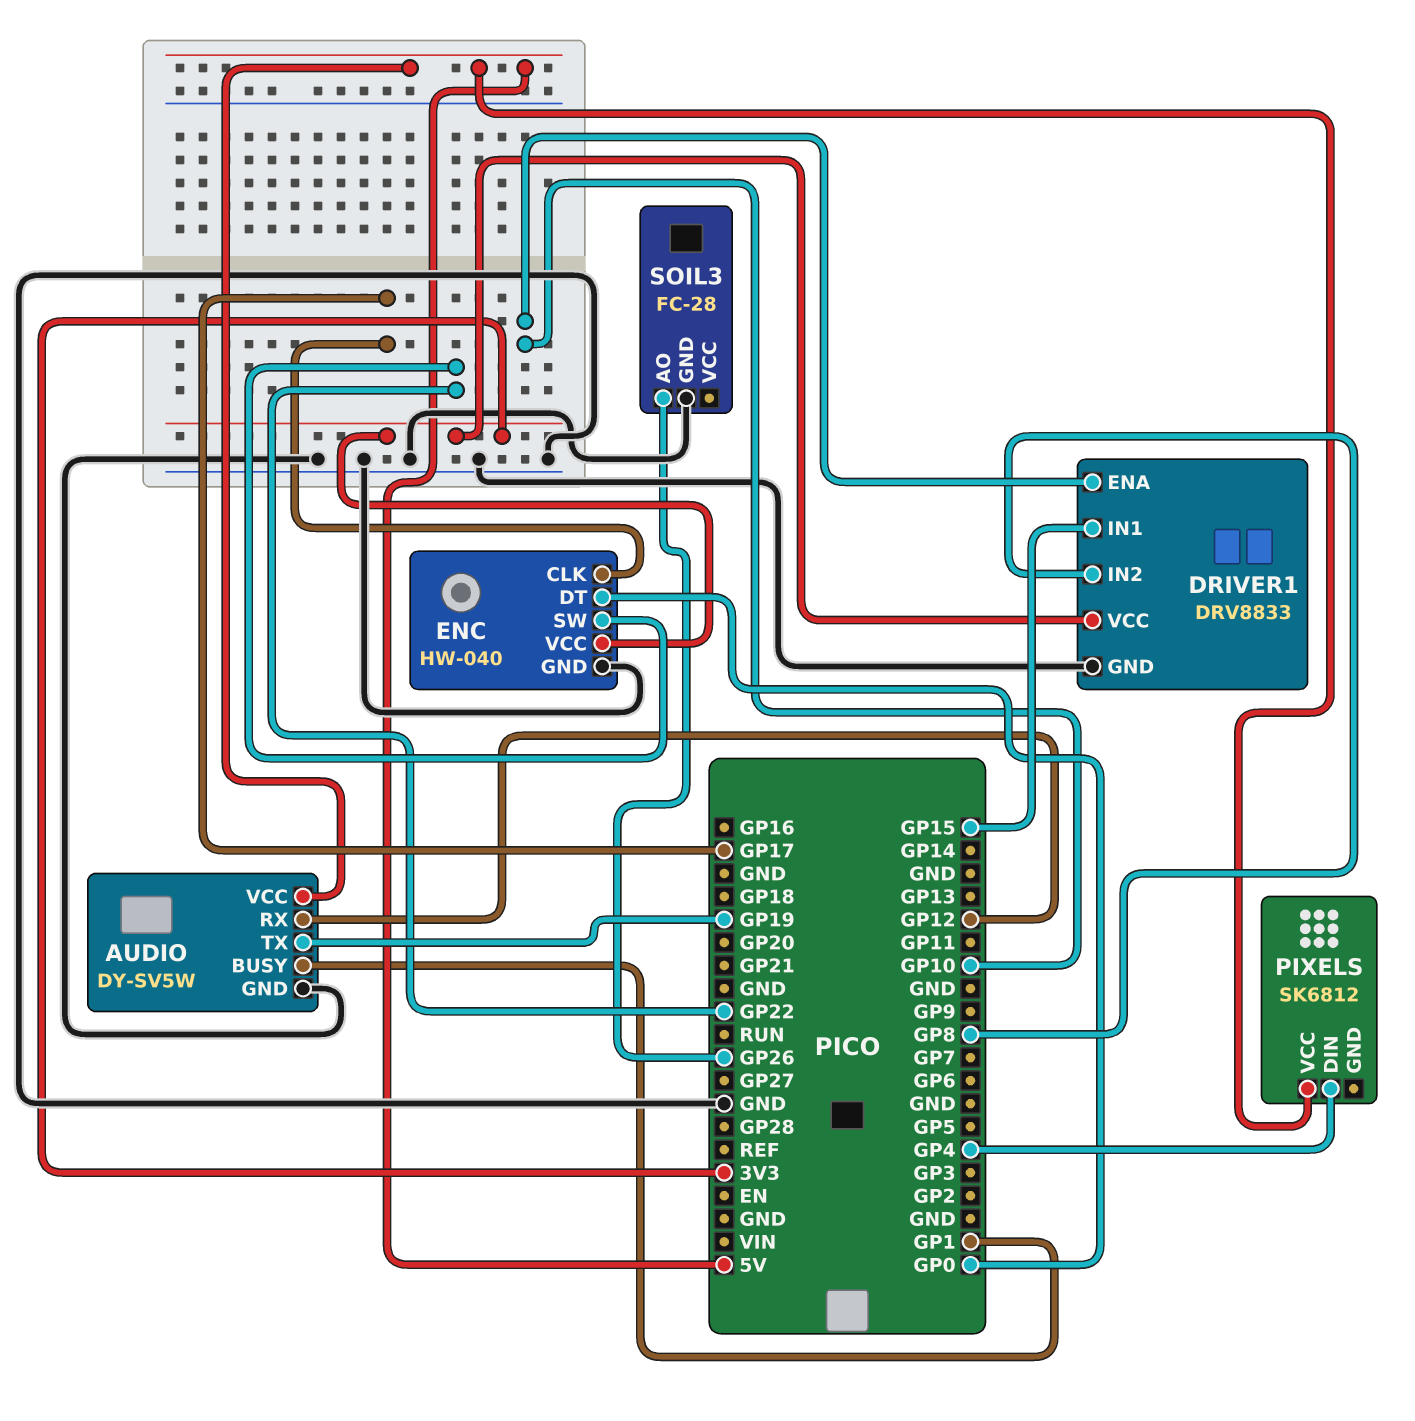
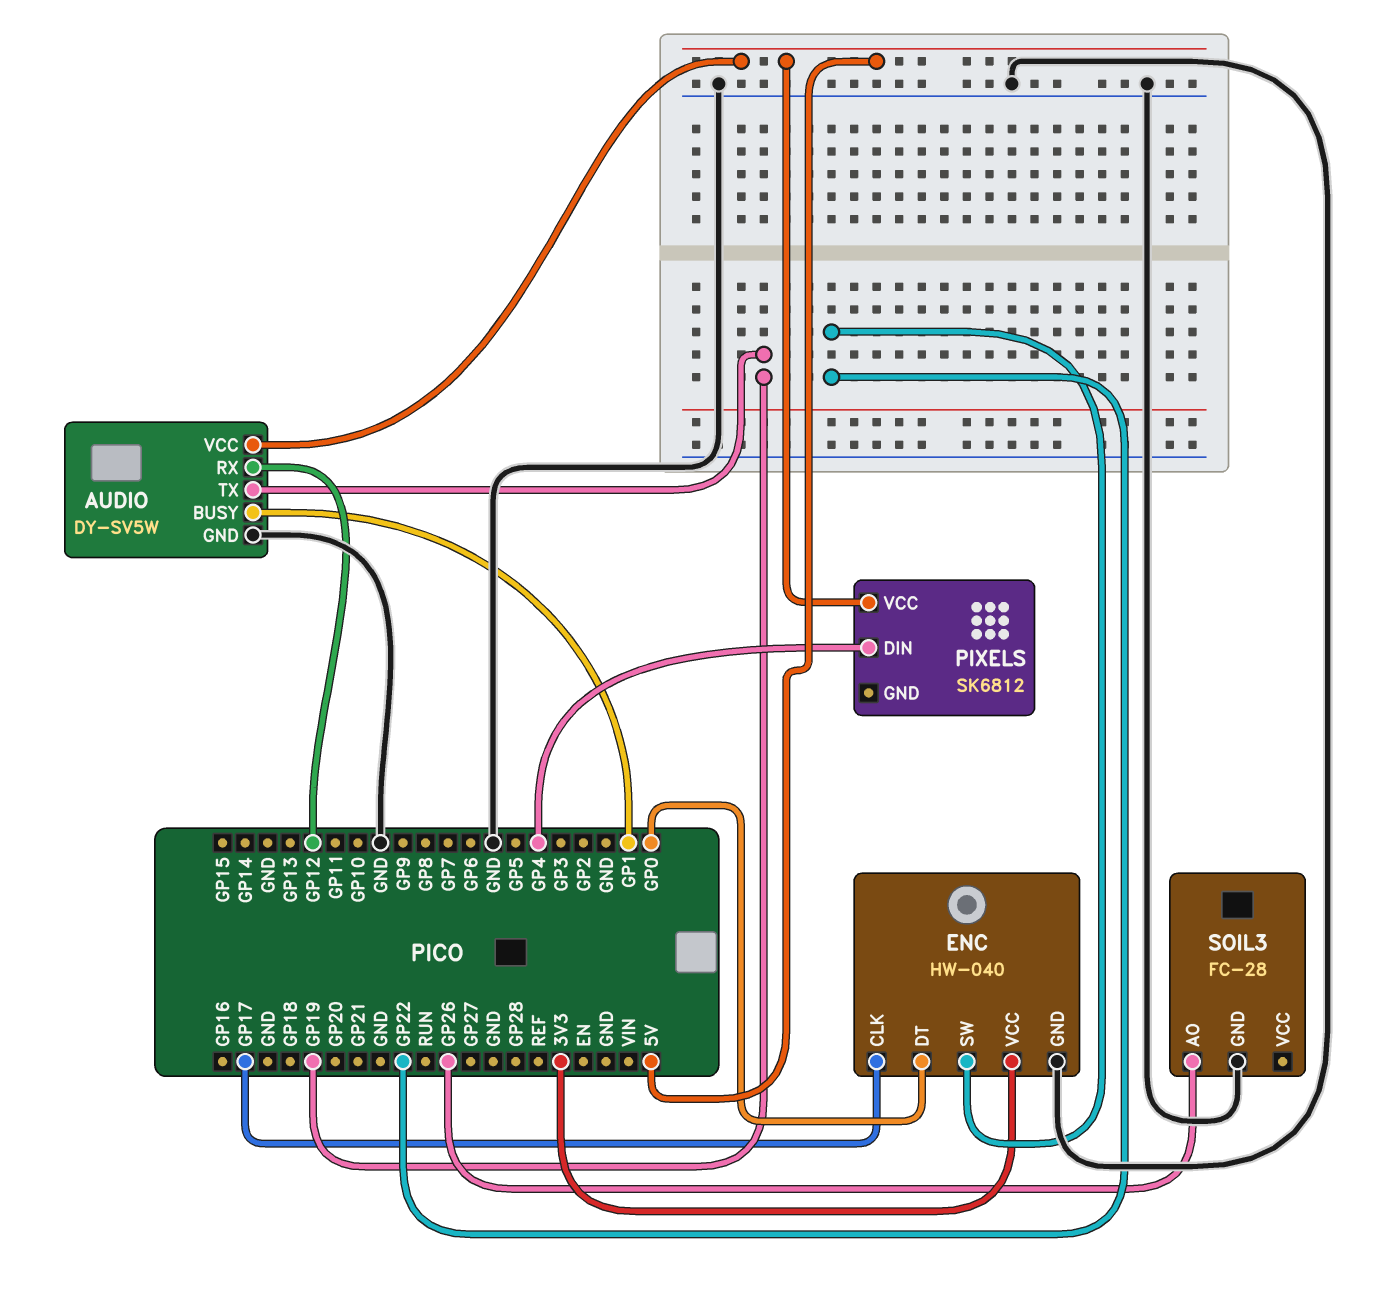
DRIVER1: DRV8833 -> none
DRIVER1 pin ENA: GP10 -> none
DRIVER1 pin GND: GND -> none
DRIVER1 pin IN1: GP15 -> none
DRIVER1 pin IN2: GP8 -> none
DRIVER1 pin VCC: 3V3 -> none

